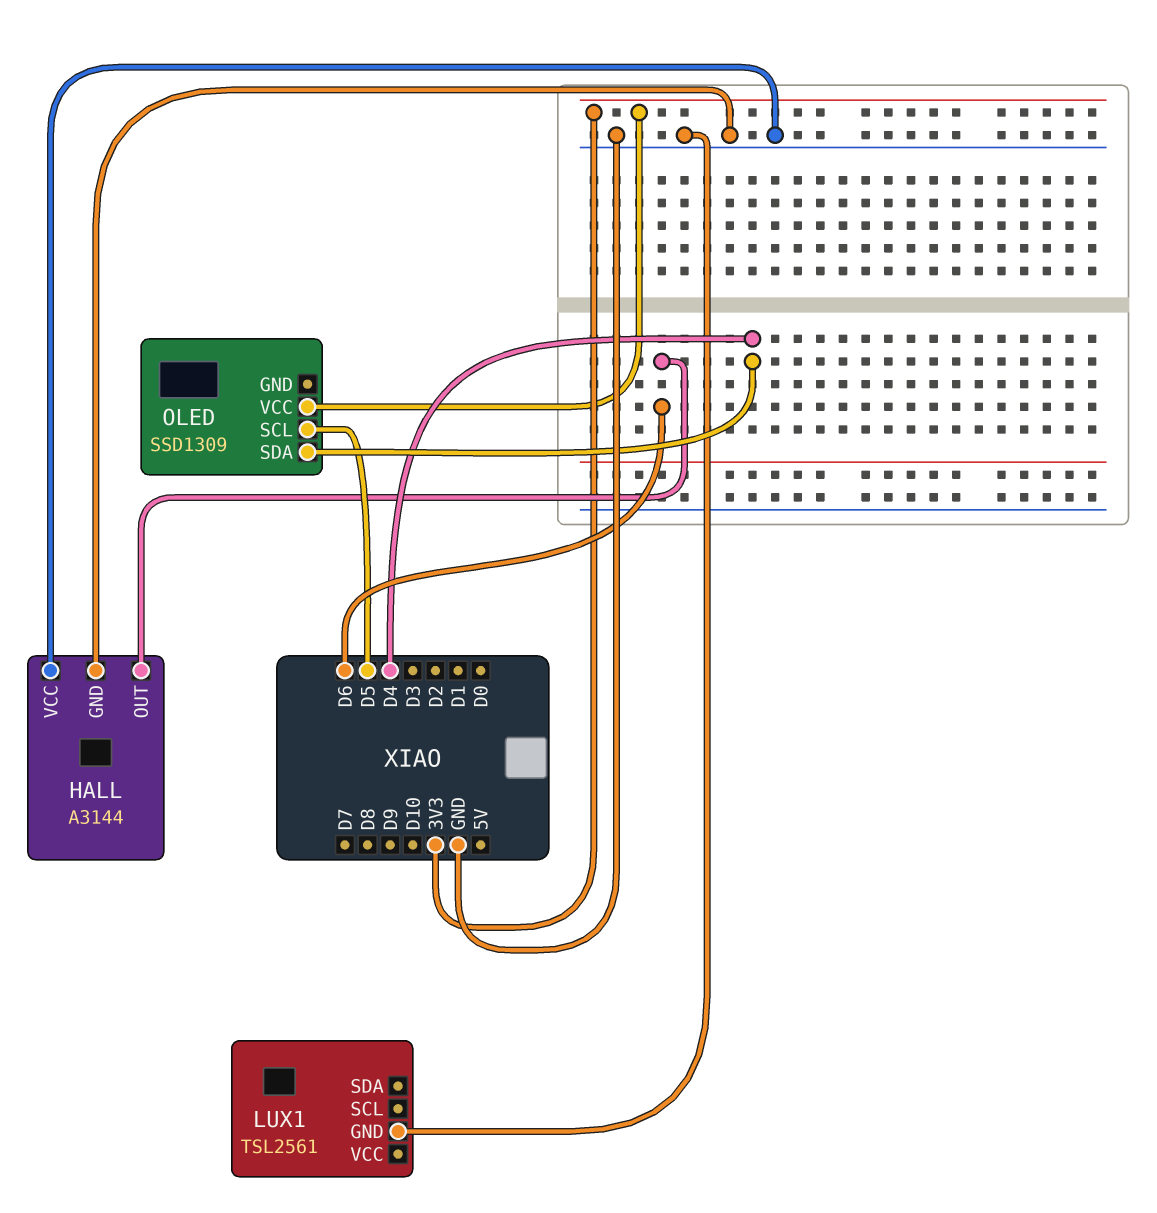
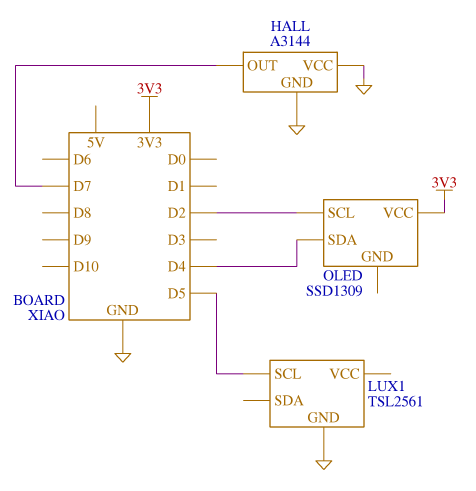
HALL pin OUT: D6 -> D7
LUX1 pin SCL: none -> D5
OLED pin SCL: D5 -> D2

